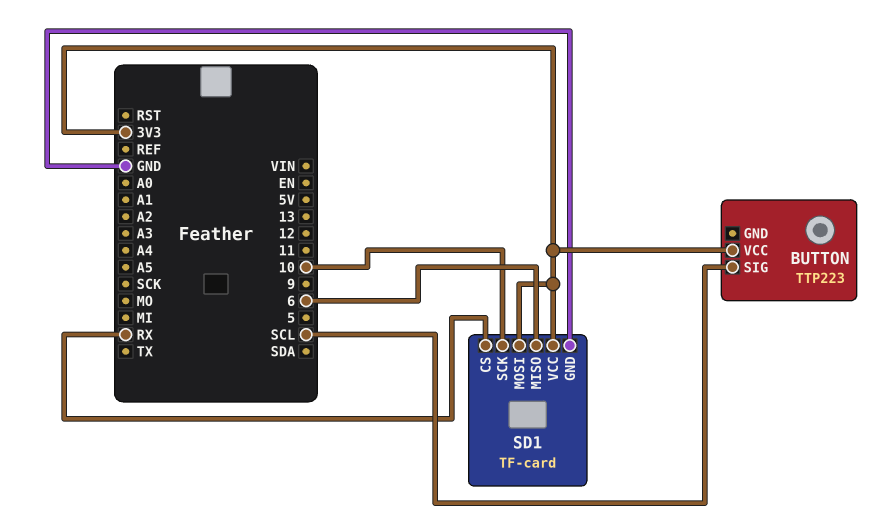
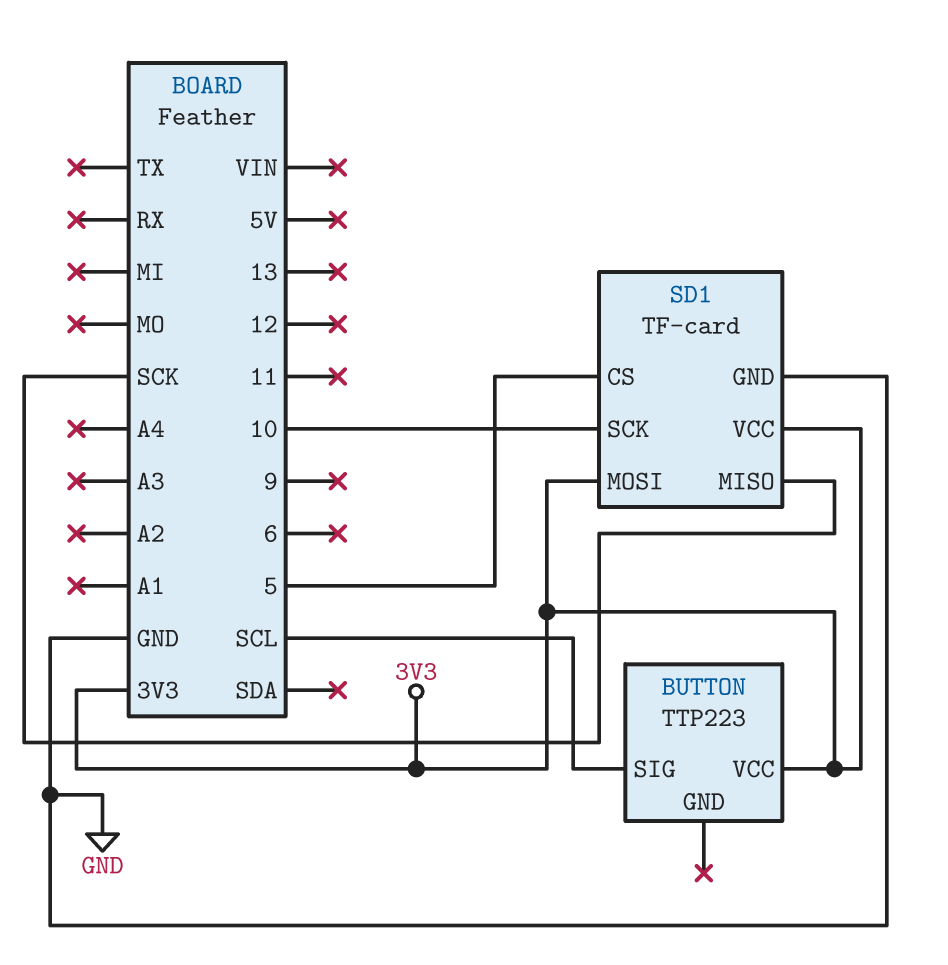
SD1 pin CS: RX -> 5
SD1 pin MISO: 6 -> SCK

